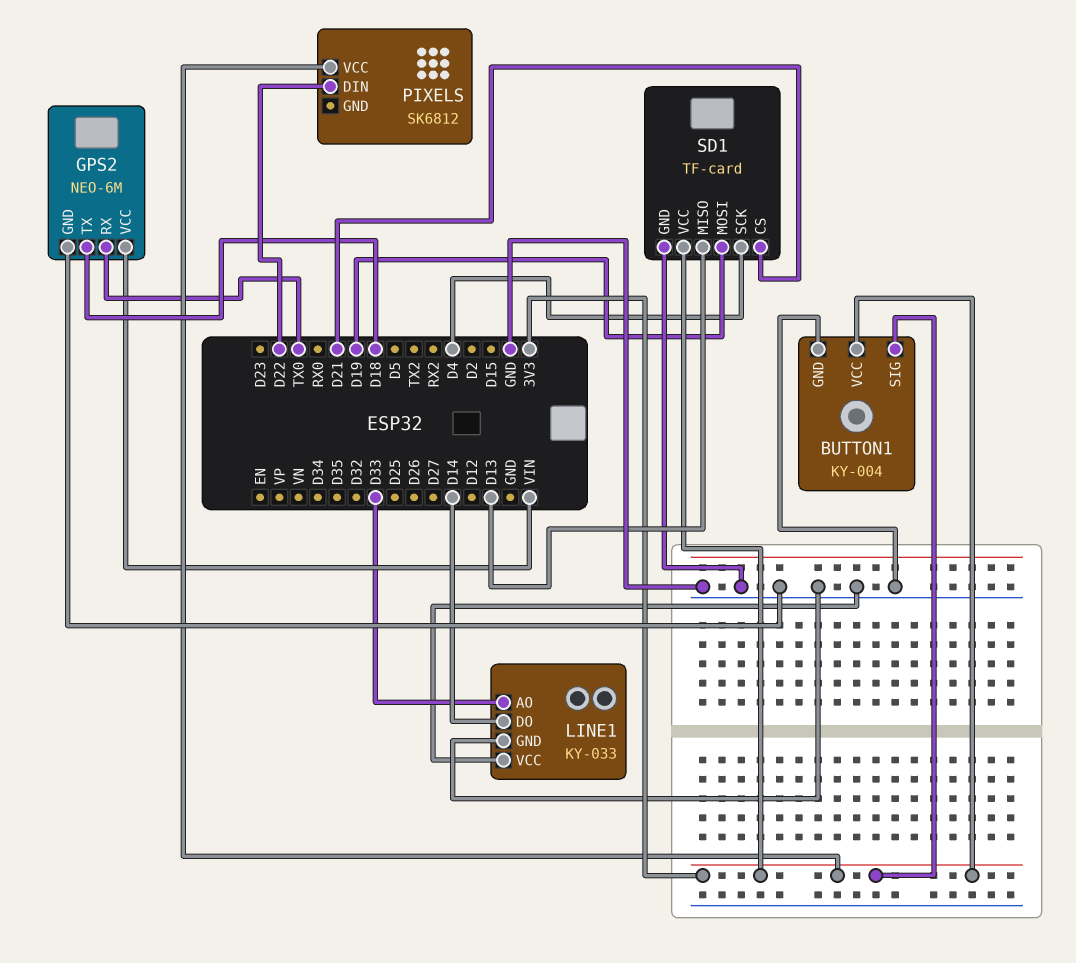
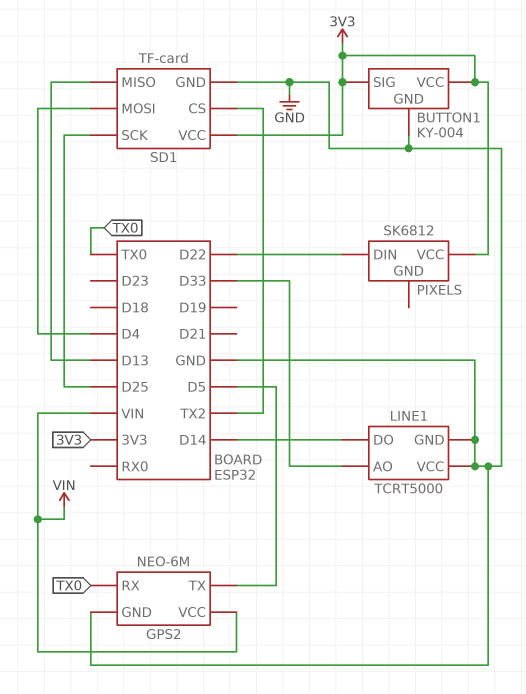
GPS2 pin TX: D18 -> D5
LINE1: KY-033 -> TCRT5000
SD1 pin CS: D21 -> TX2
SD1 pin MOSI: D19 -> D4
SD1 pin SCK: D4 -> D25

